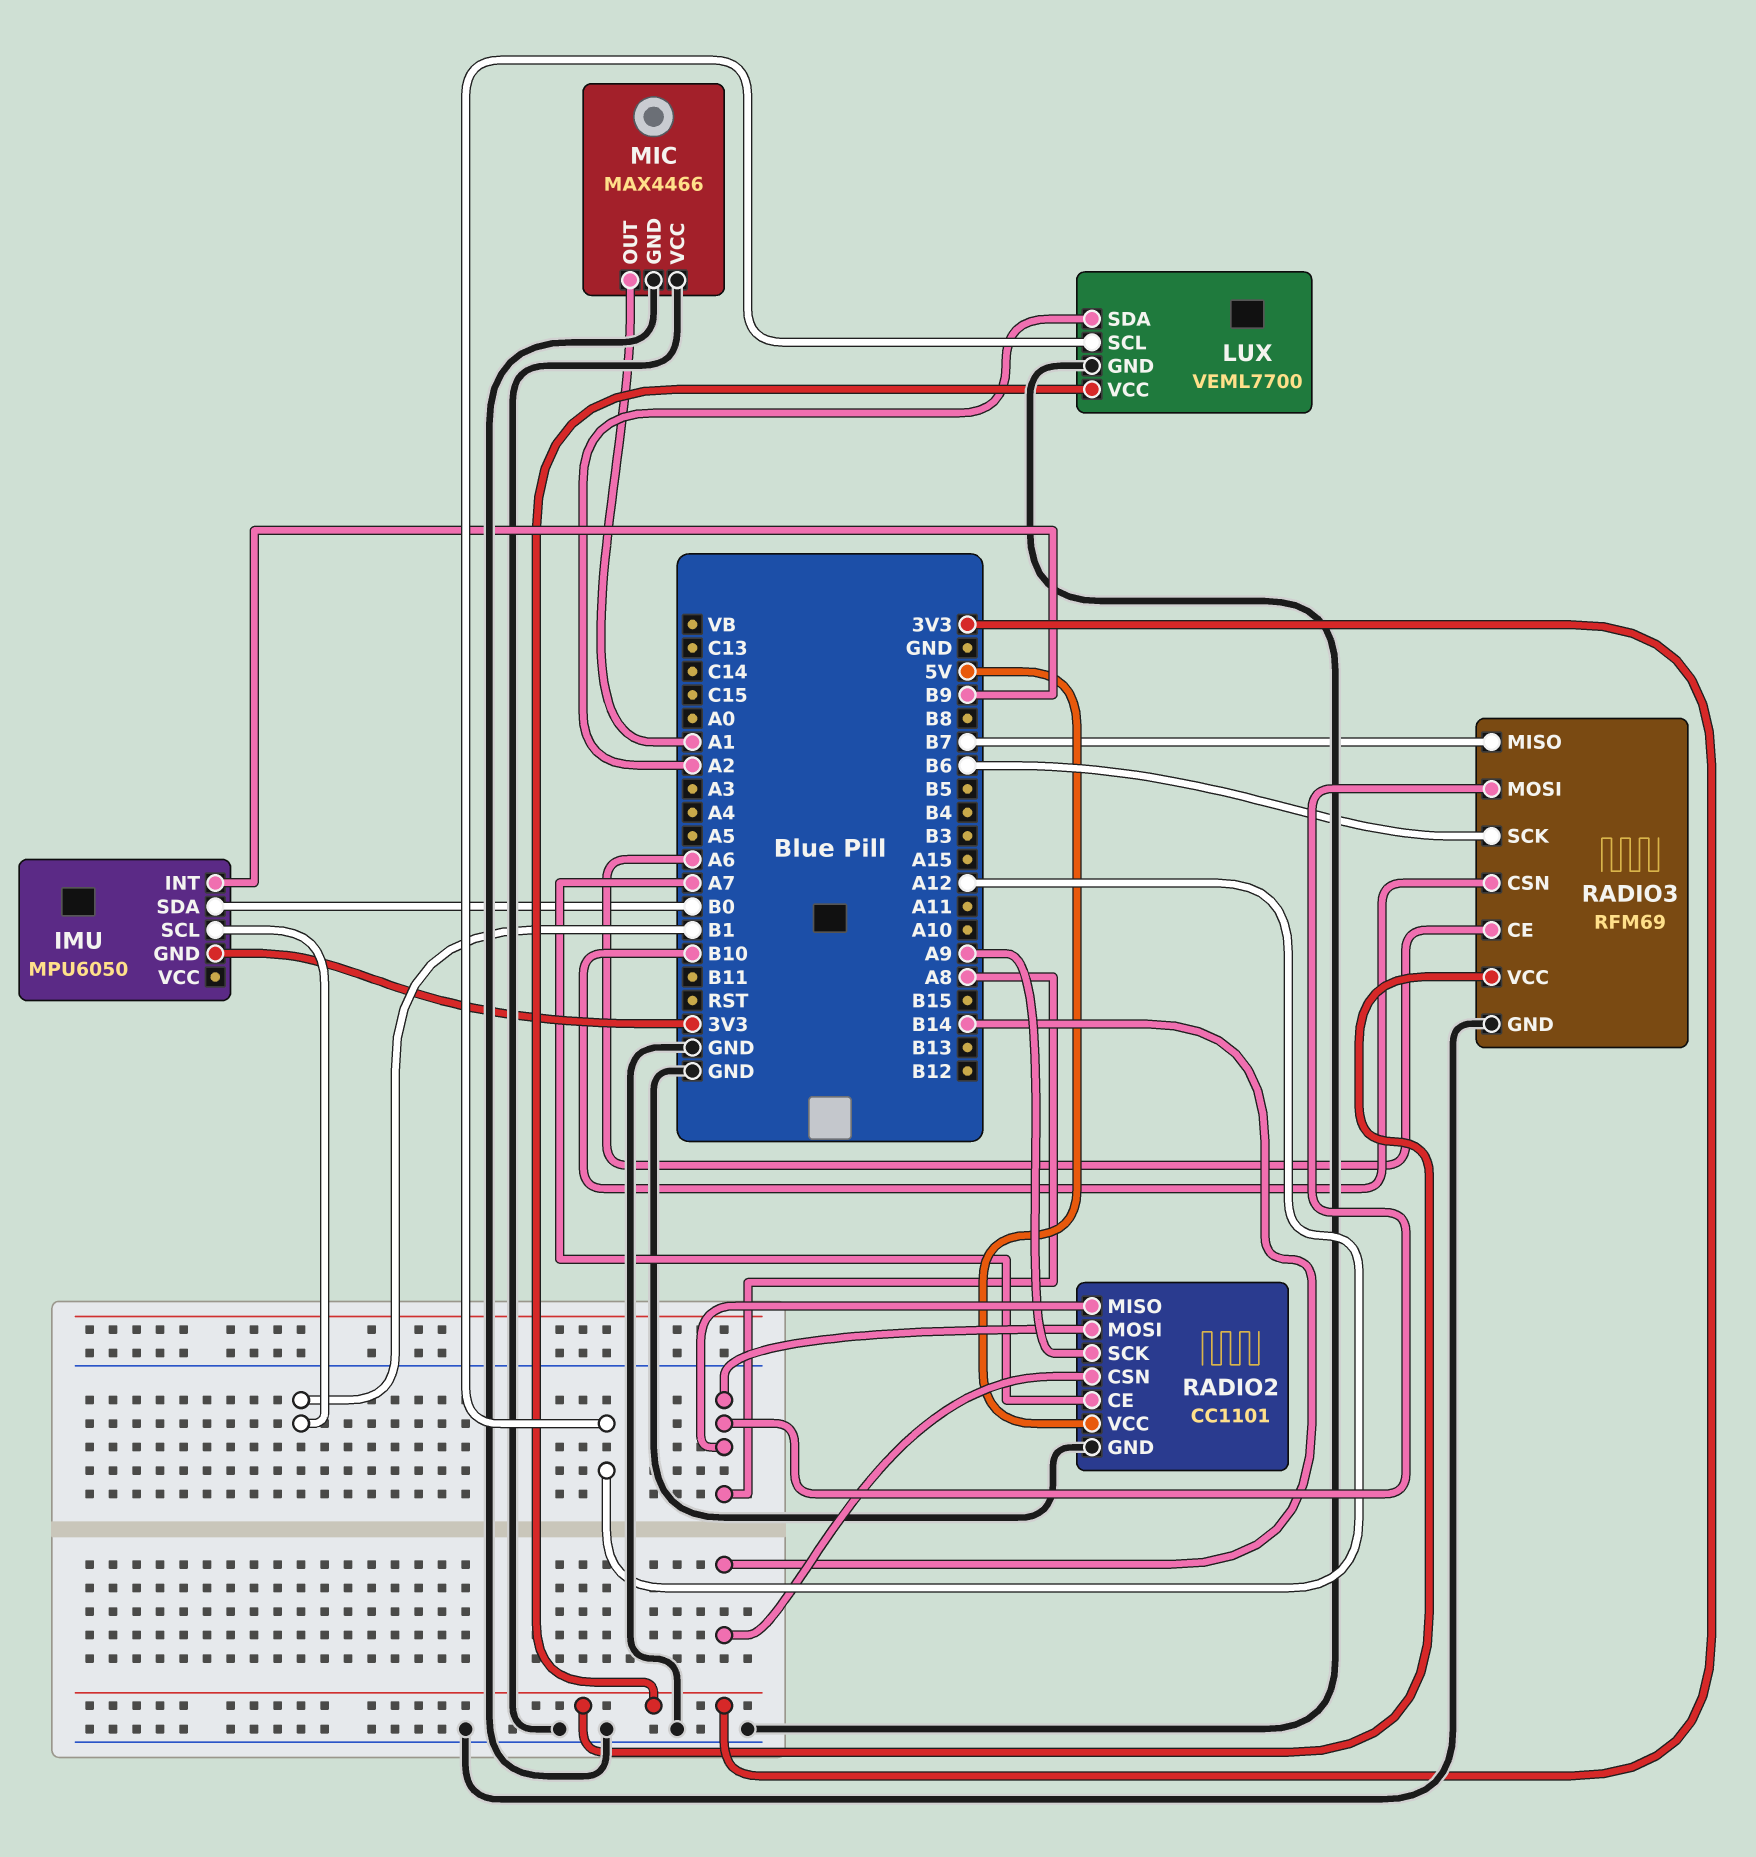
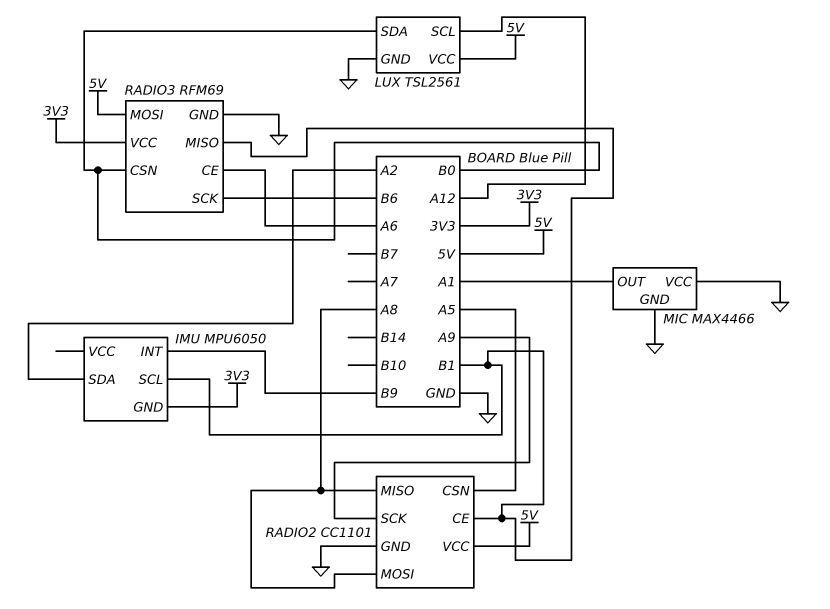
IMU pin SDA: B0 -> A2
LUX: VEML7700 -> TSL2561
LUX pin SDA: A2 -> B0
LUX pin VCC: 3V3 -> 5V
RADIO2 pin CE: A7 -> B1
RADIO2 pin CSN: B14 -> A5
RADIO3 pin CSN: B10 -> B0
RADIO3 pin MISO: B7 -> B1
RADIO3 pin MOSI: A8 -> 5V

